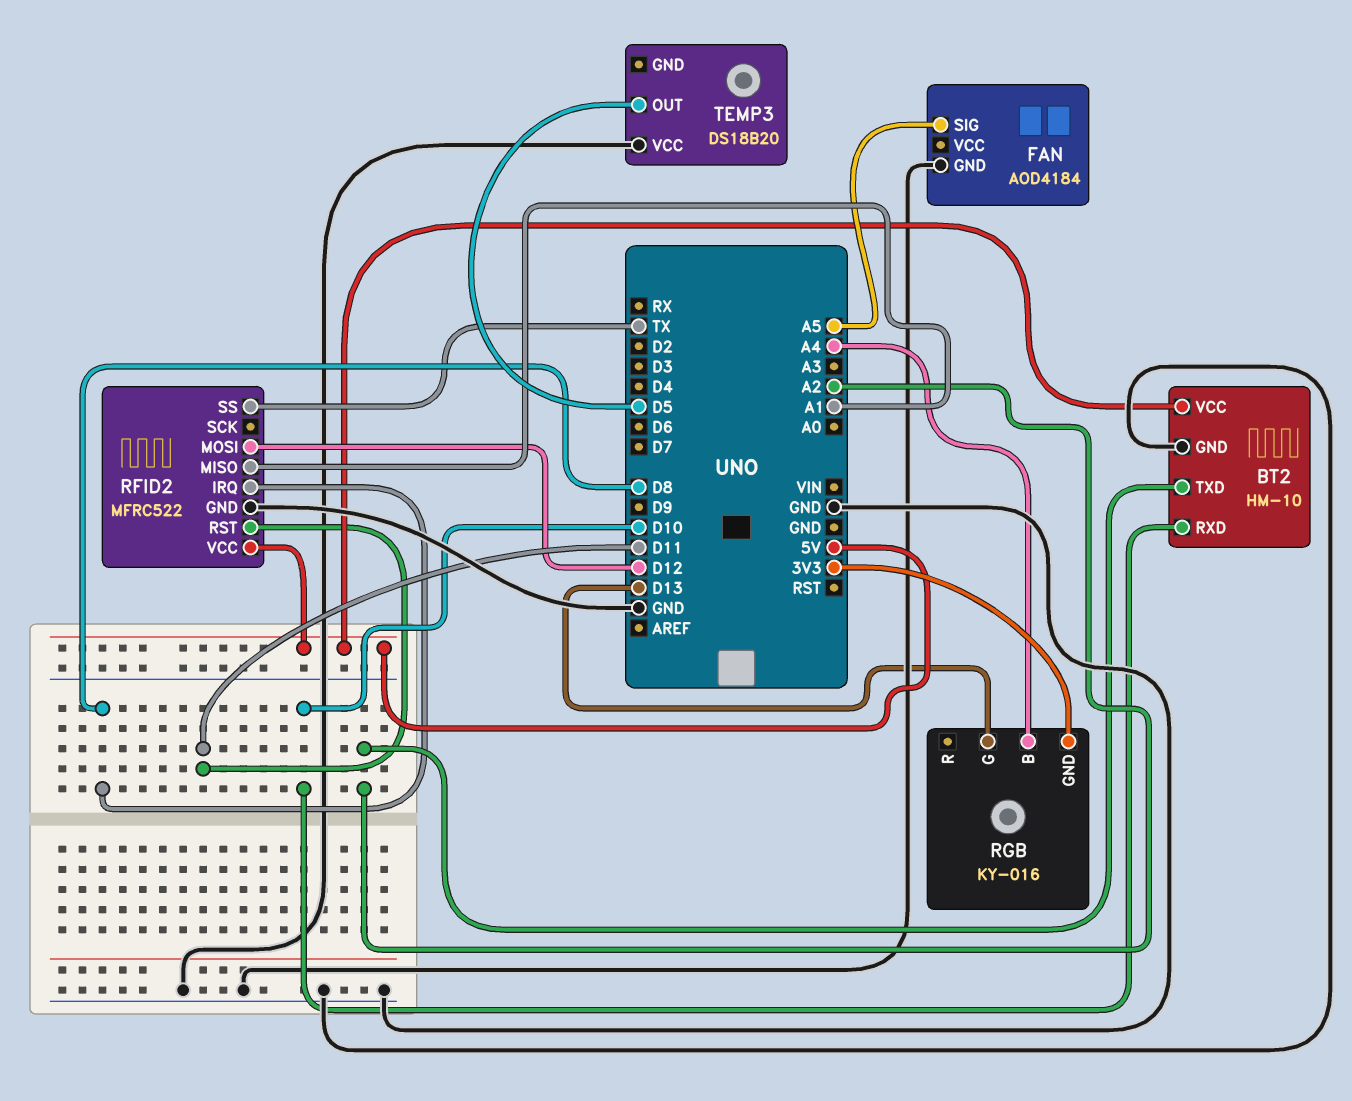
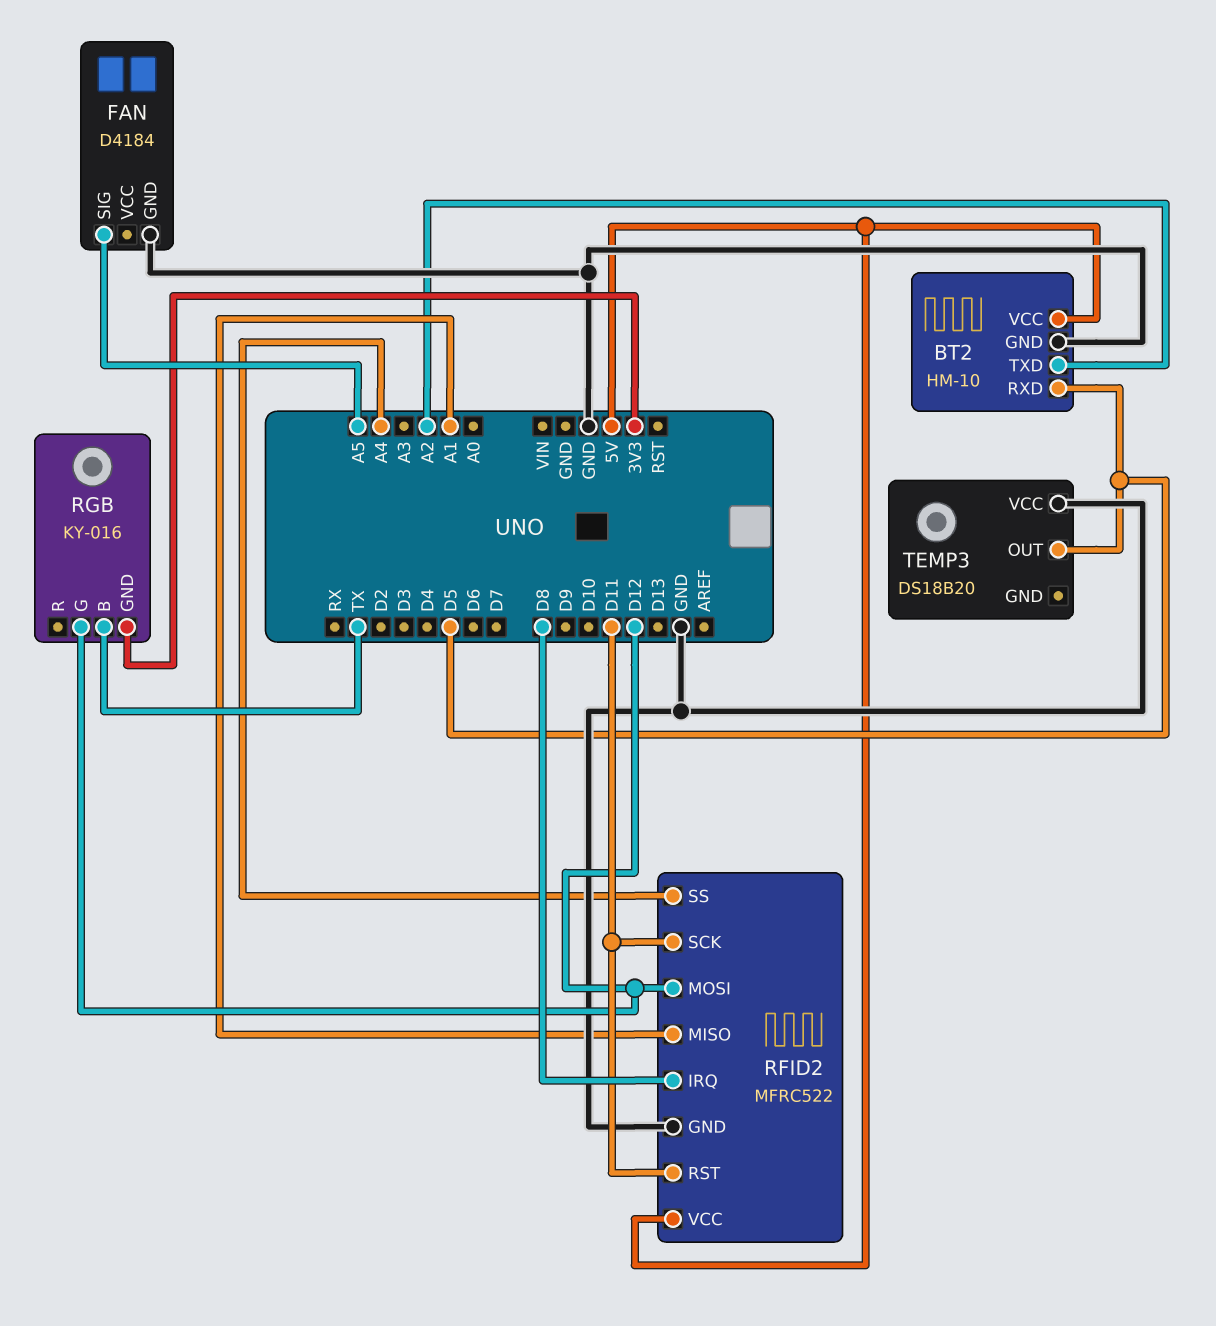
BT2 pin RXD: D10 -> D5
FAN: AOD4184 -> D4184
RFID2 pin SCK: none -> D11
RFID2 pin SS: TX -> A4
RGB pin B: A4 -> TX
RGB pin G: D13 -> D12

